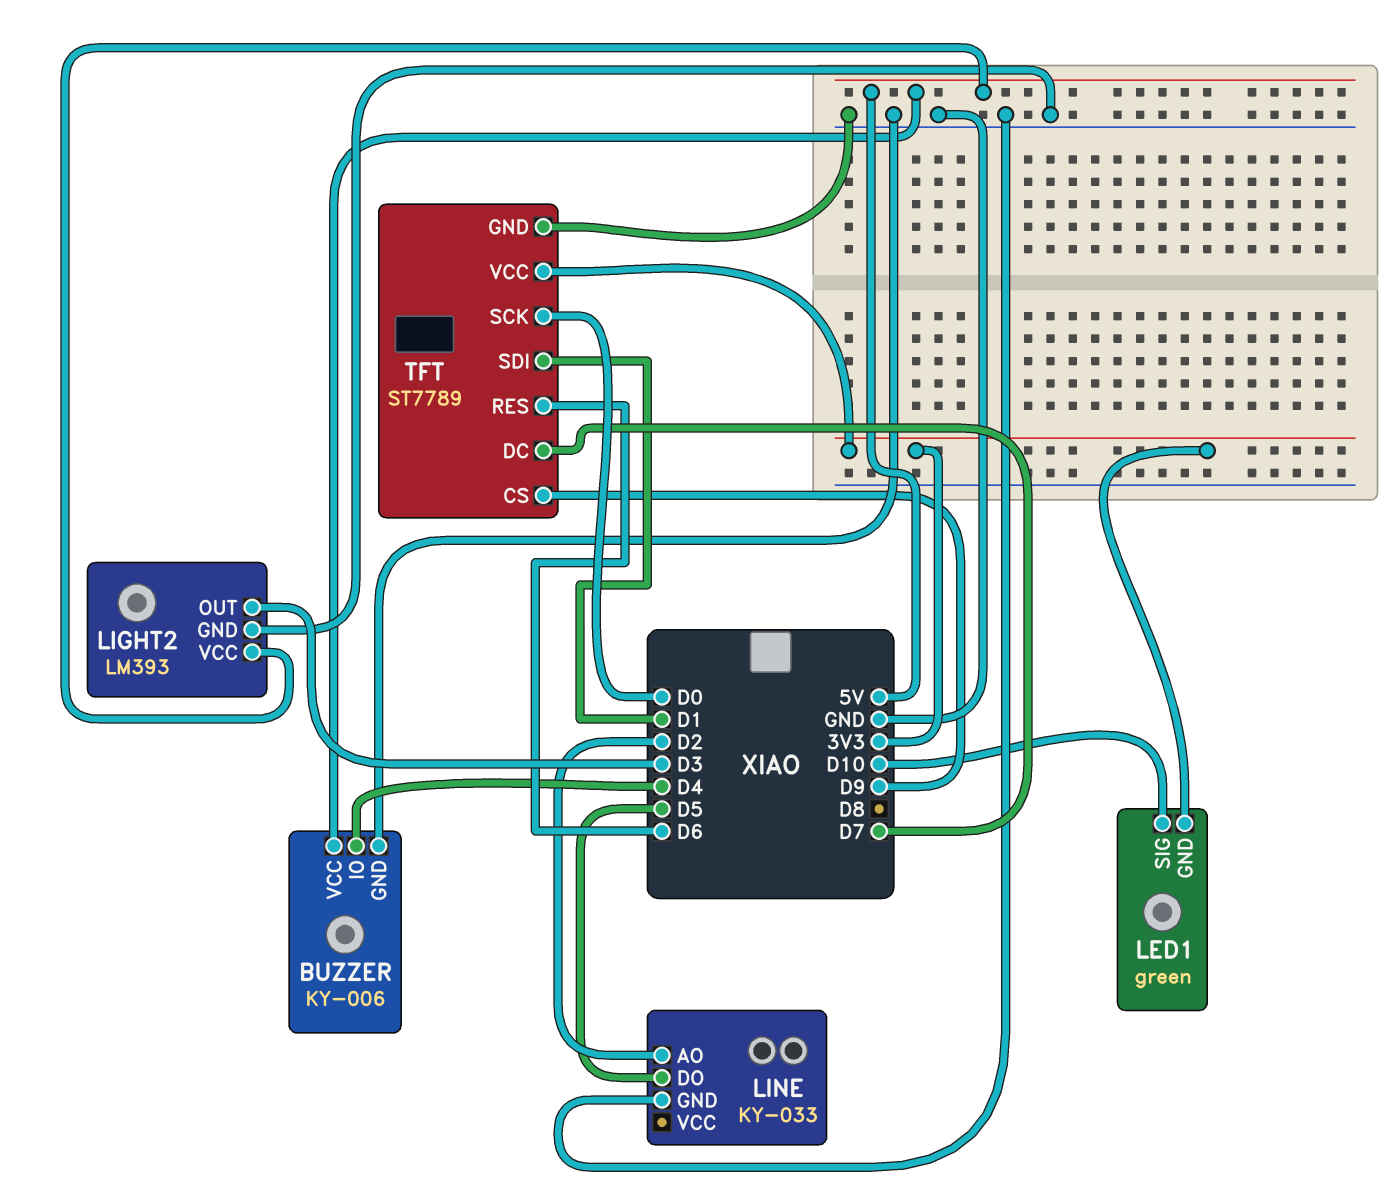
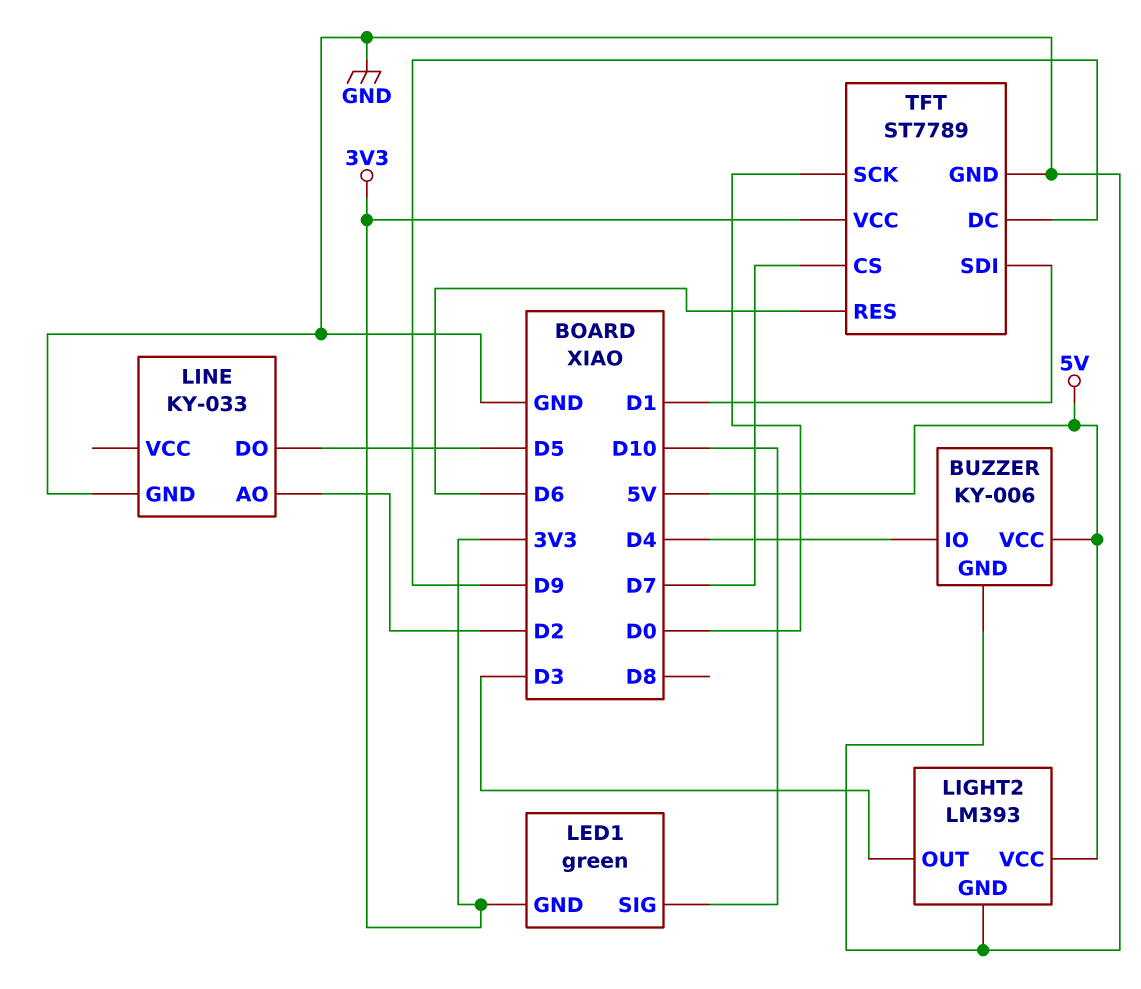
TFT pin CS: D9 -> D7
TFT pin DC: D7 -> D9

